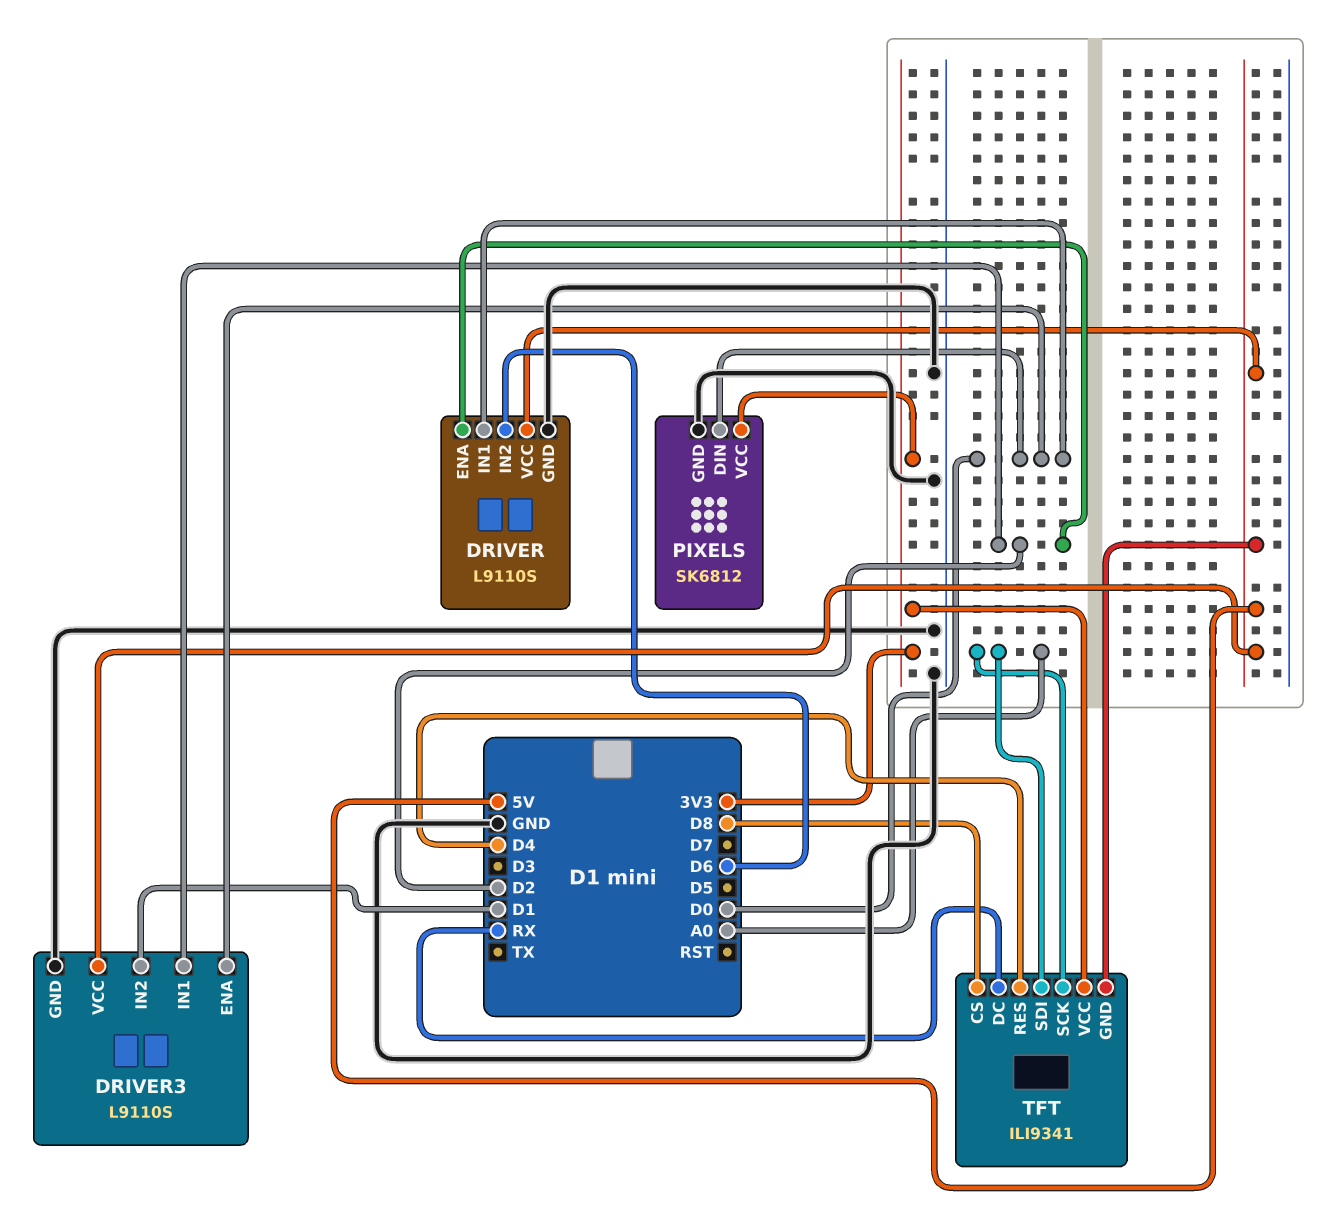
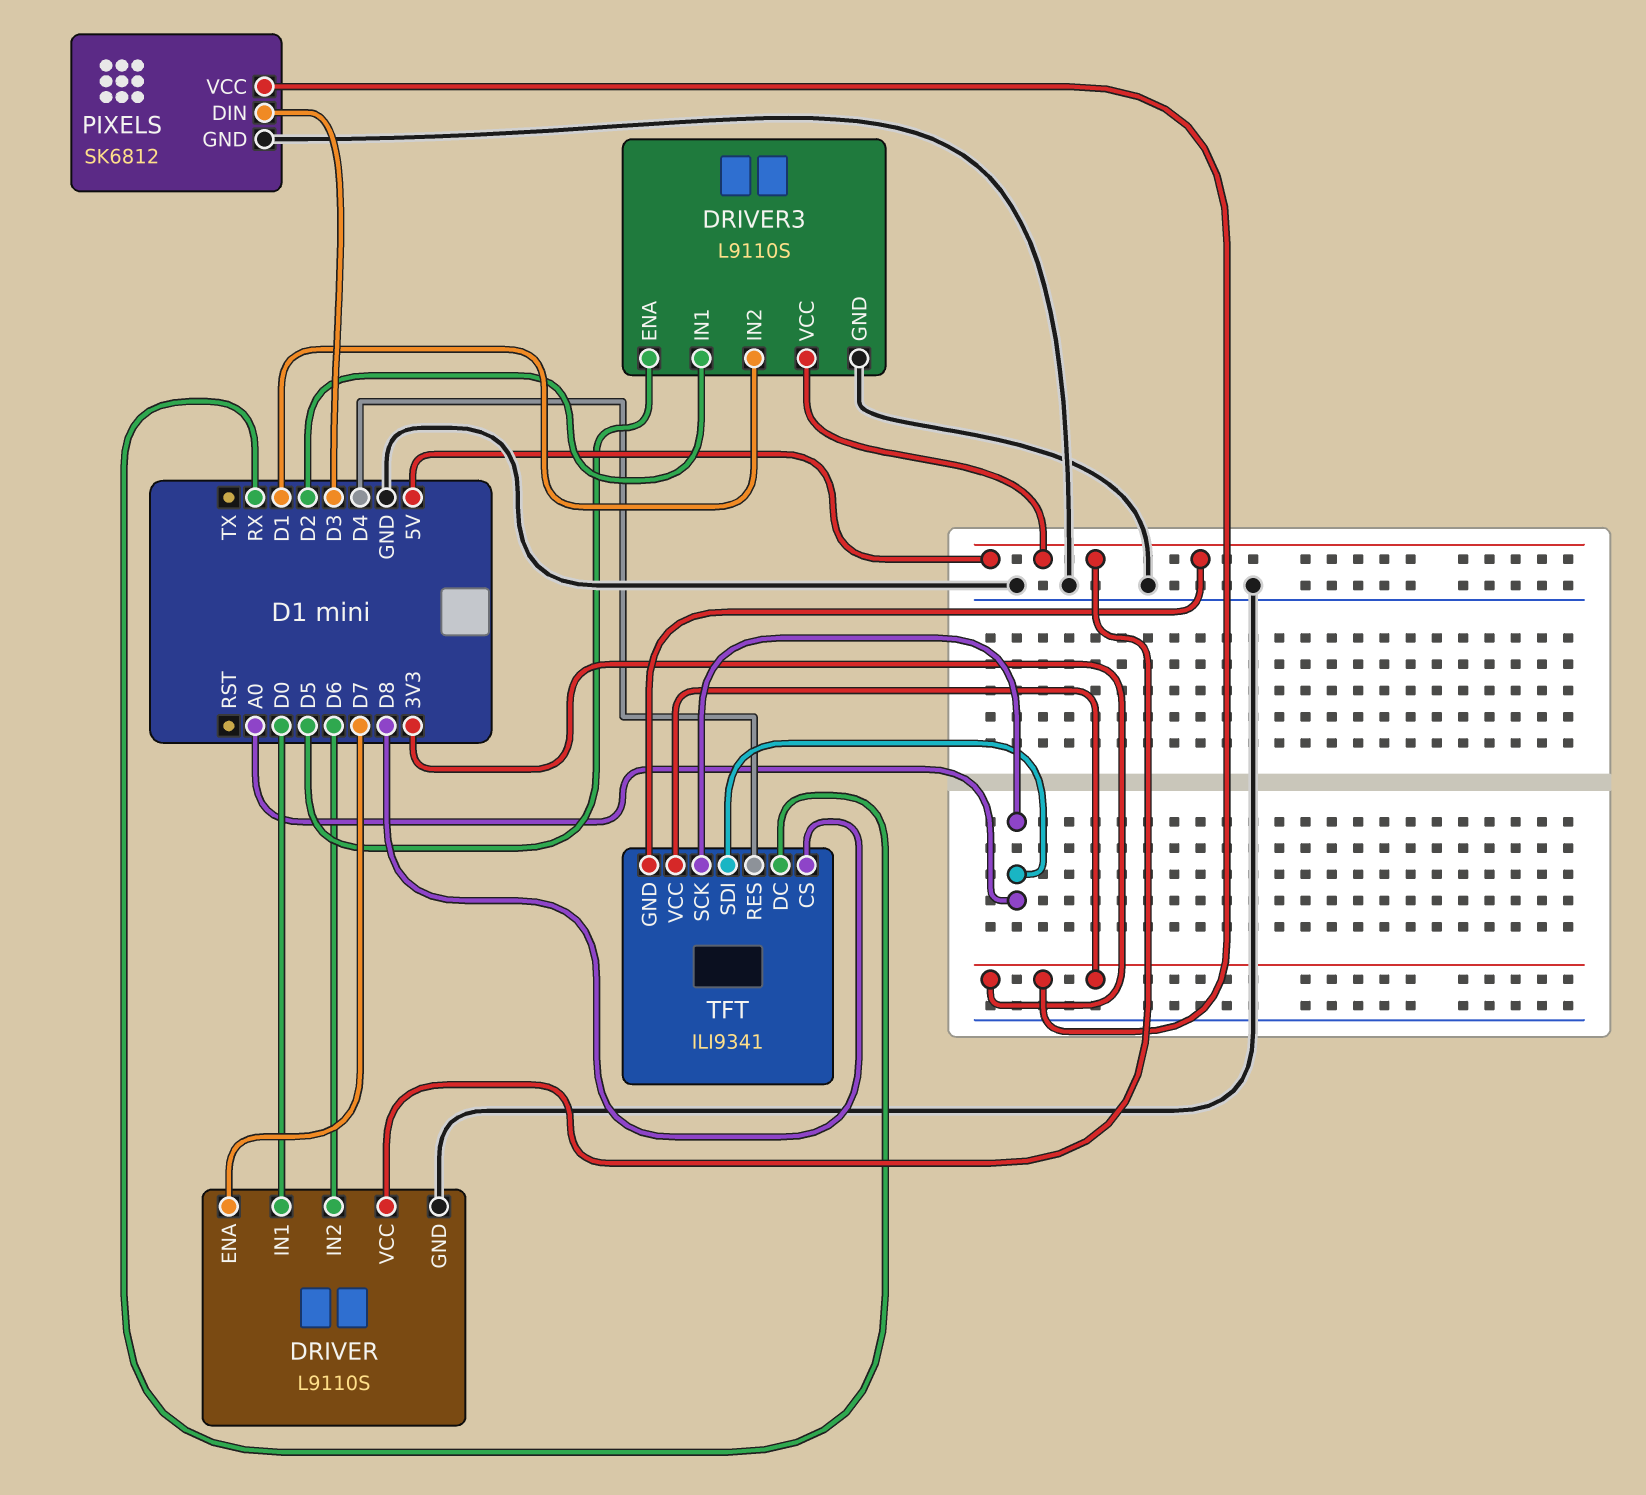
DRIVER pin ENA: D2 -> D7
DRIVER3 pin ENA: D0 -> D5
PIXELS pin DIN: D0 -> D3

